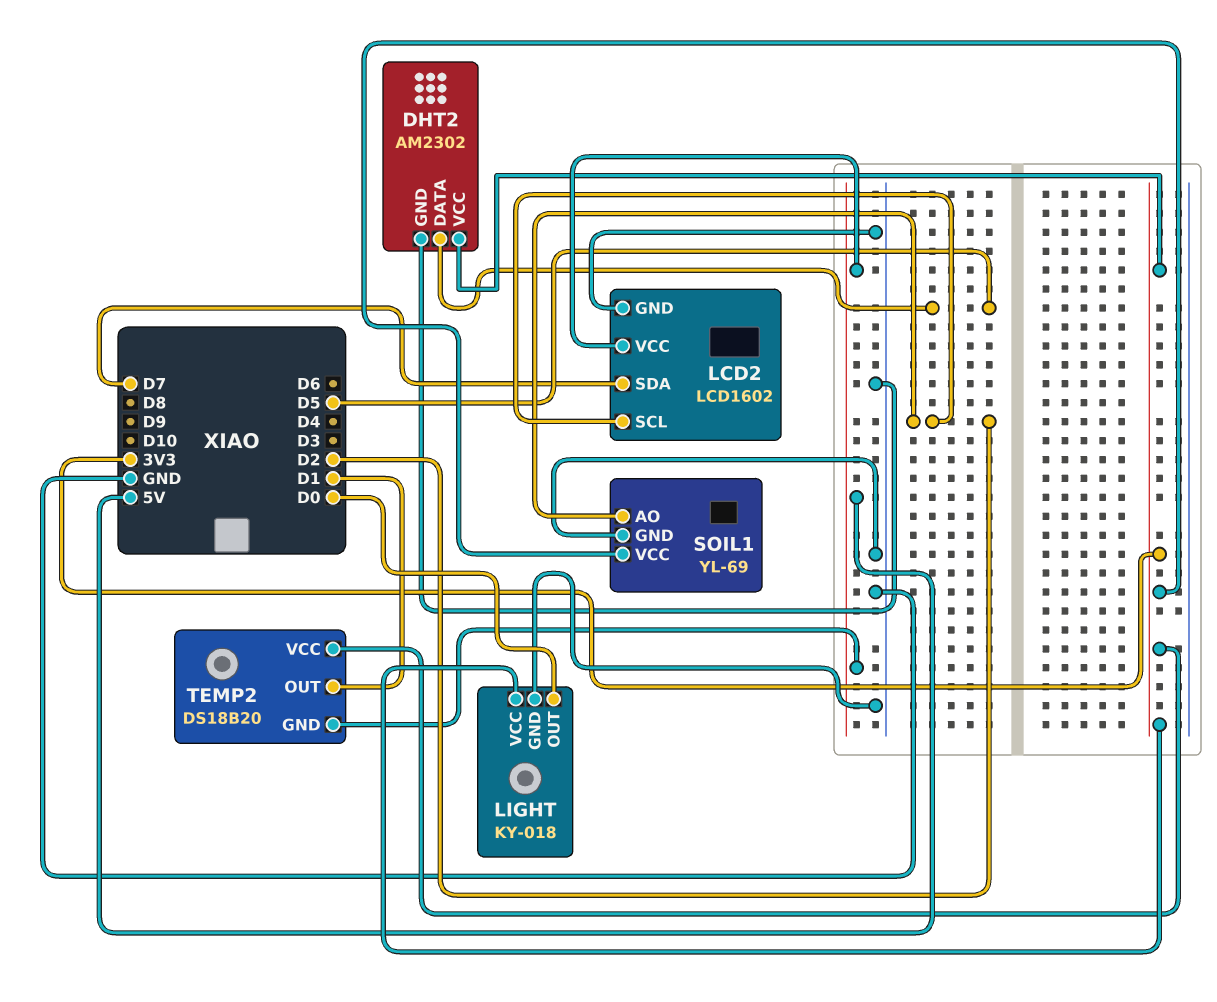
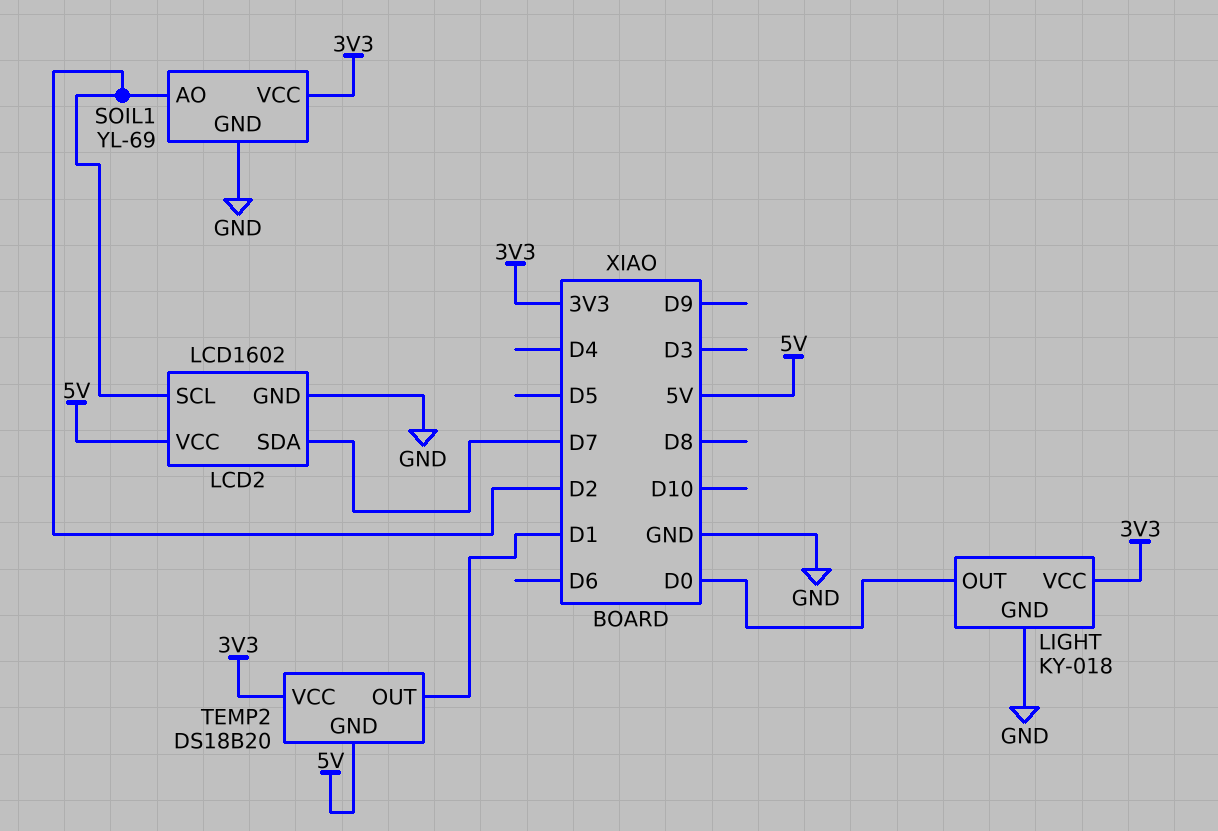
DHT2: AM2302 -> none
DHT2 pin DATA: D5 -> none
DHT2 pin GND: GND -> none
DHT2 pin VCC: 3V3 -> none

